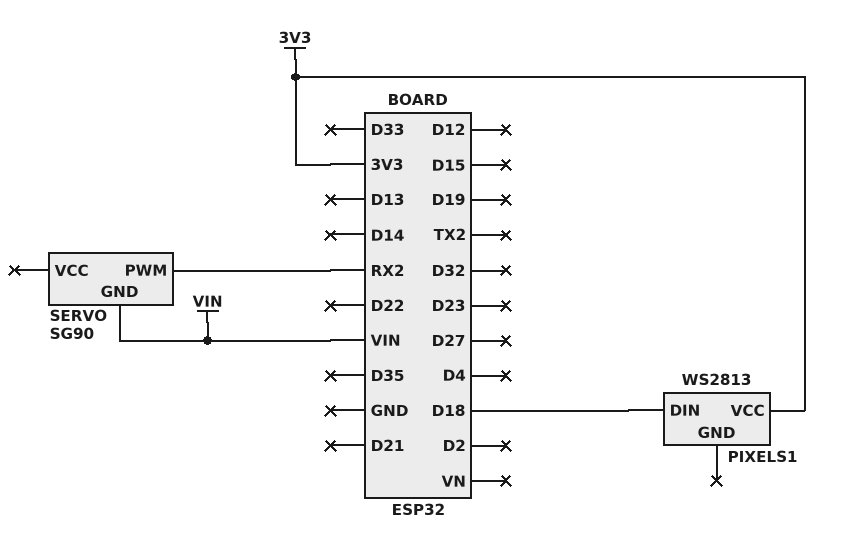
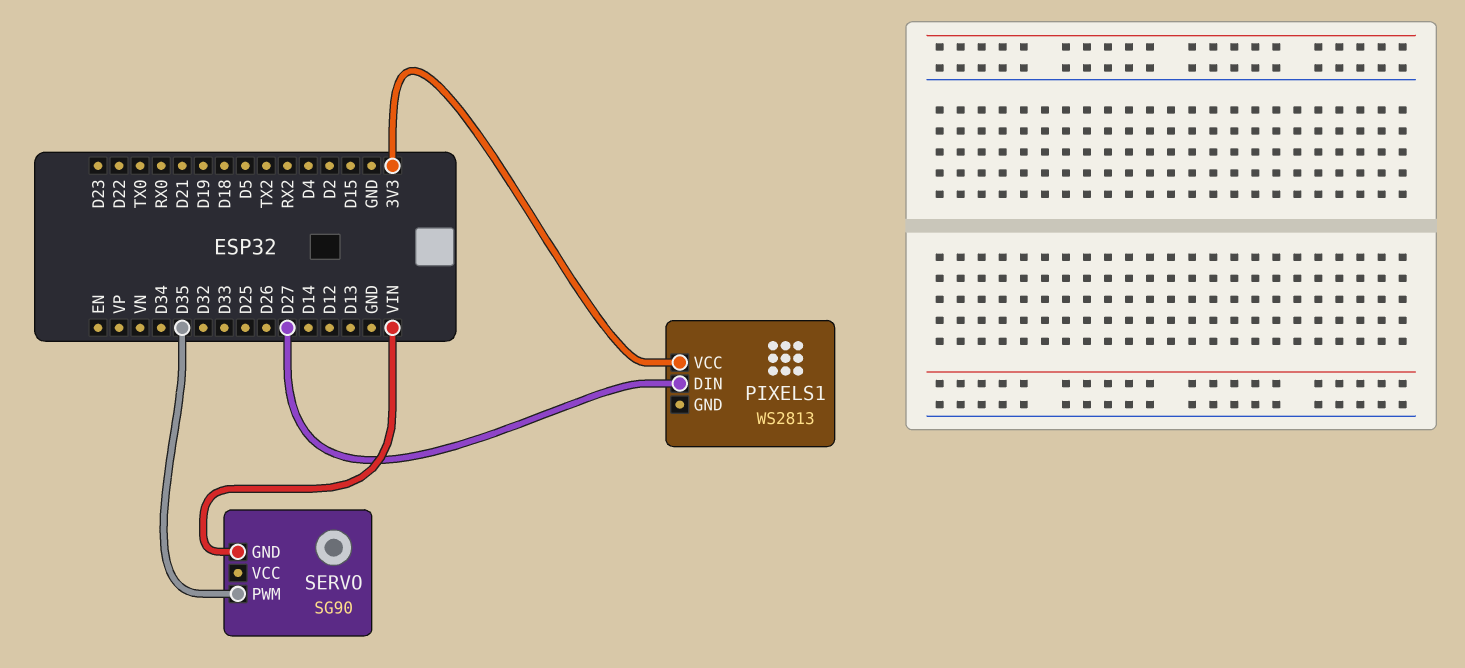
PIXELS1 pin DIN: D18 -> D27
SERVO pin PWM: RX2 -> D35

